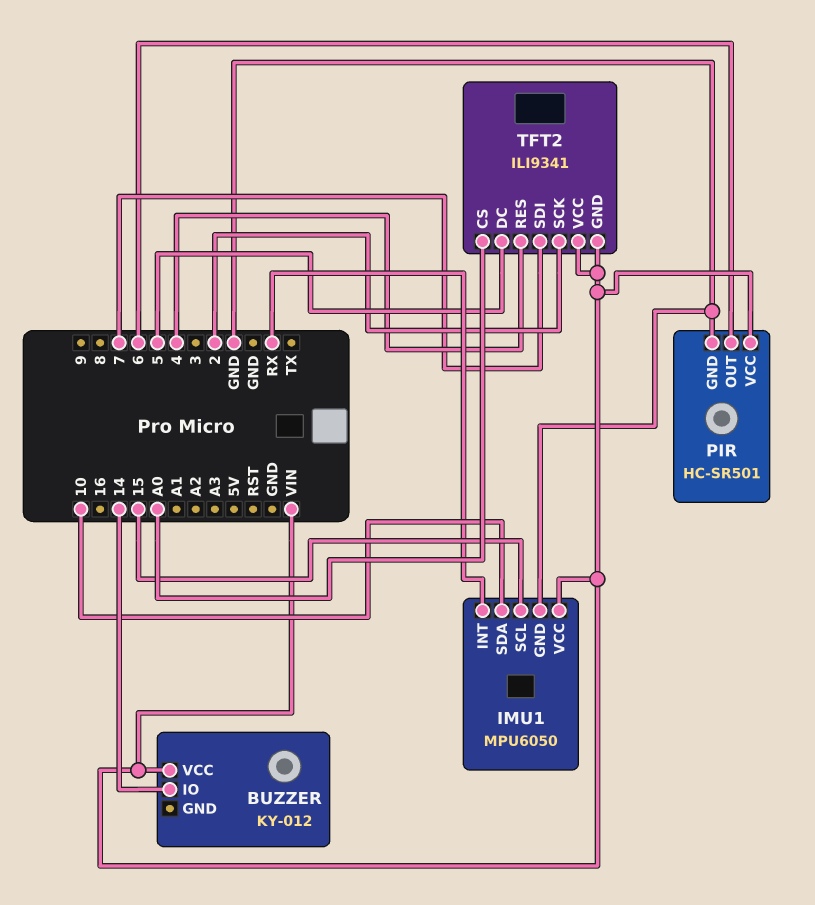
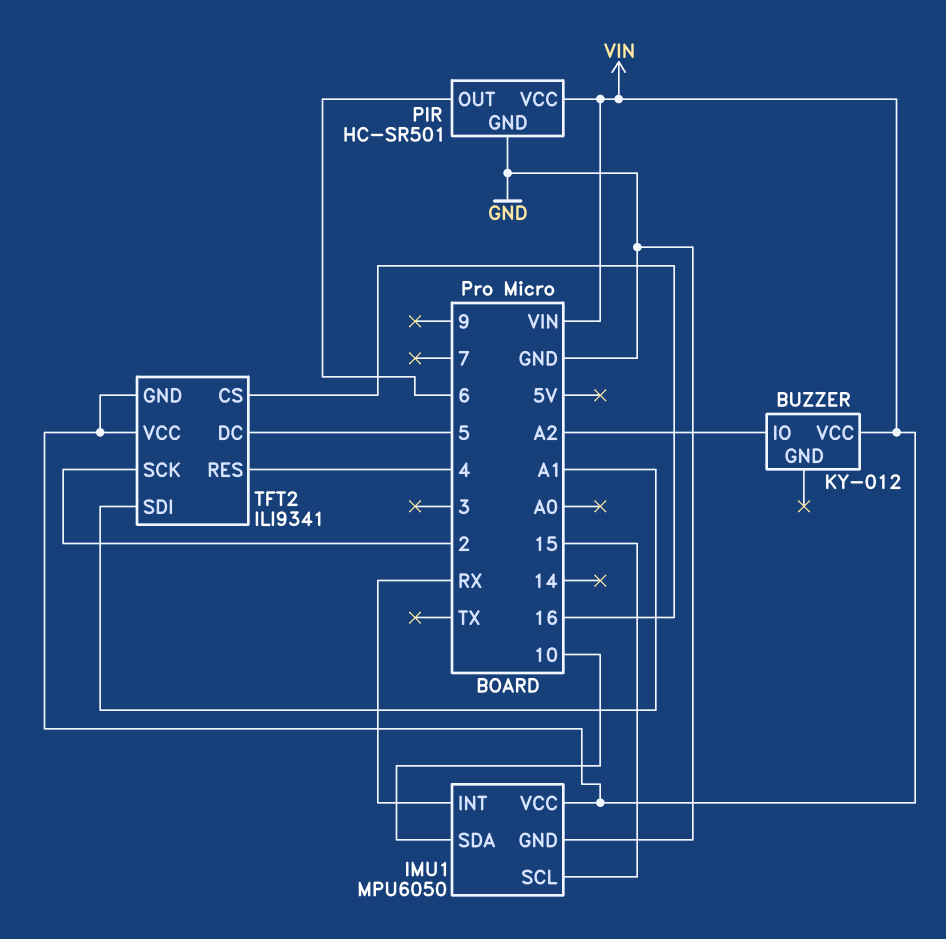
BUZZER pin IO: 14 -> A2
TFT2 pin CS: A0 -> 16
TFT2 pin SDI: 7 -> A1

